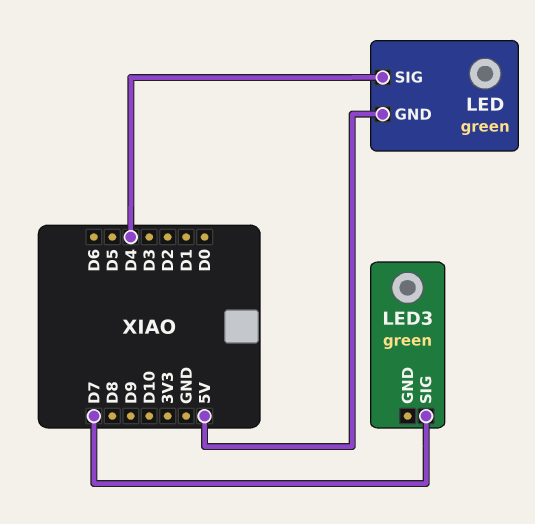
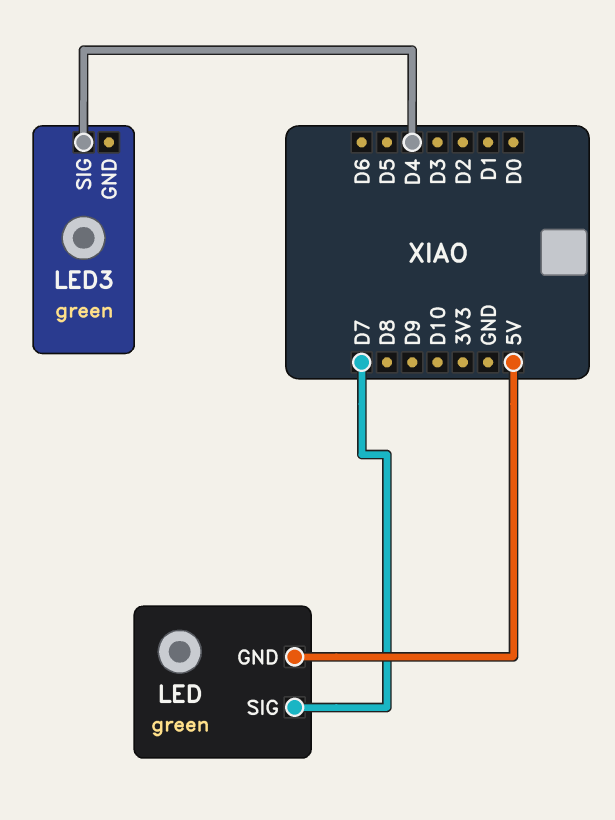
LED pin SIG: D4 -> D7
LED3 pin SIG: D7 -> D4

